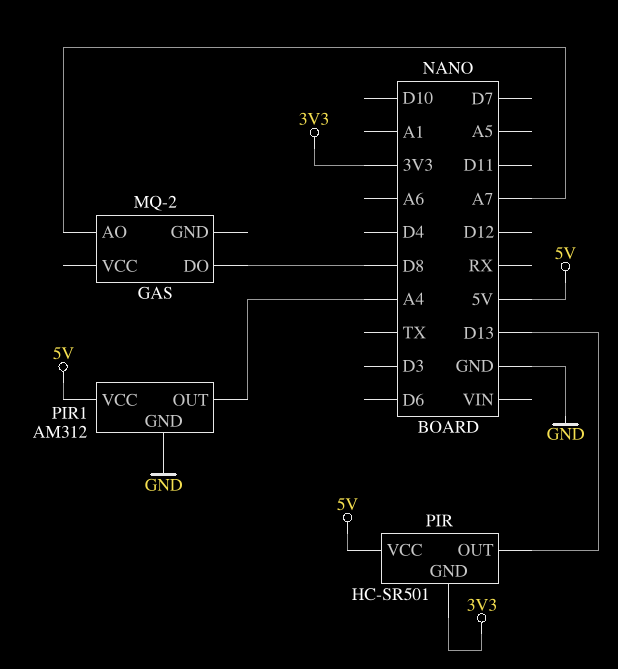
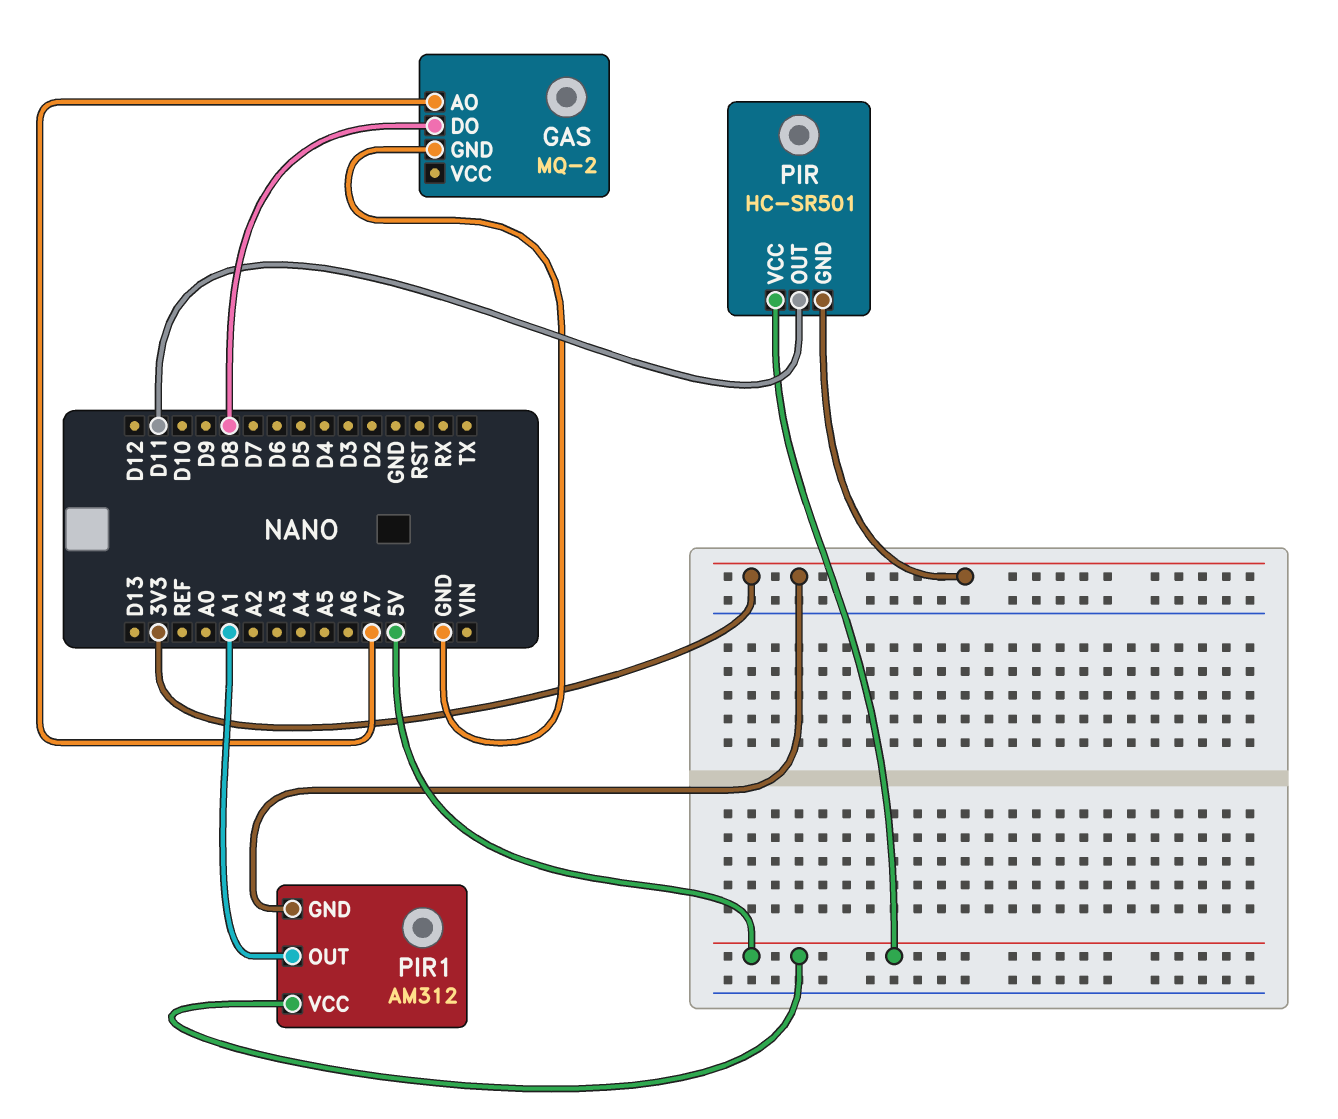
GAS pin GND: none -> GND
PIR pin OUT: D13 -> D11
PIR1 pin GND: GND -> 3V3
PIR1 pin OUT: A4 -> A1

